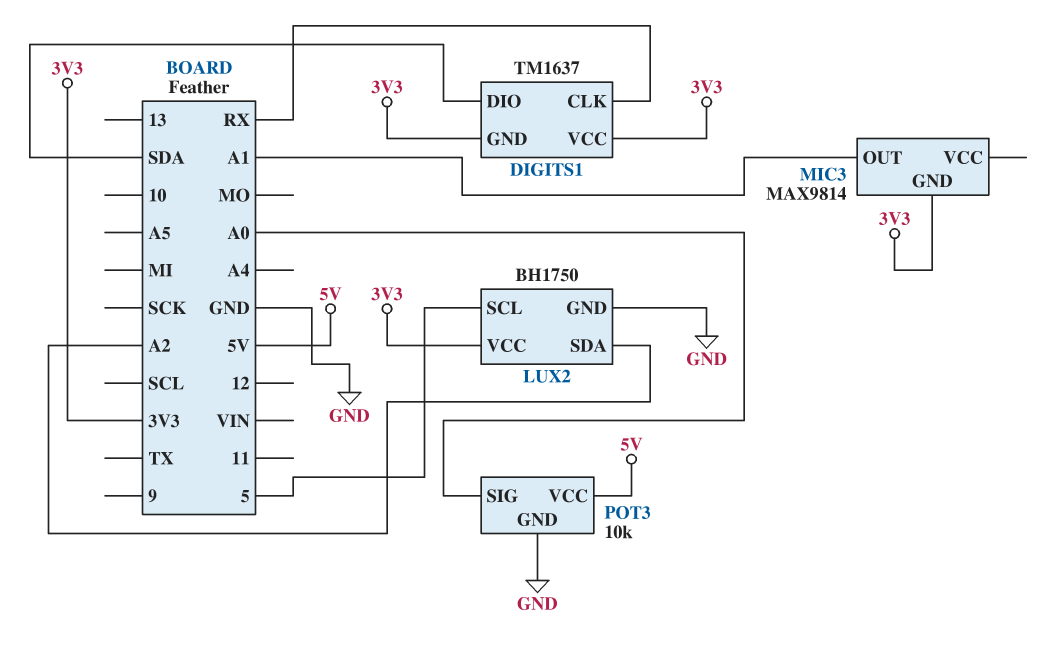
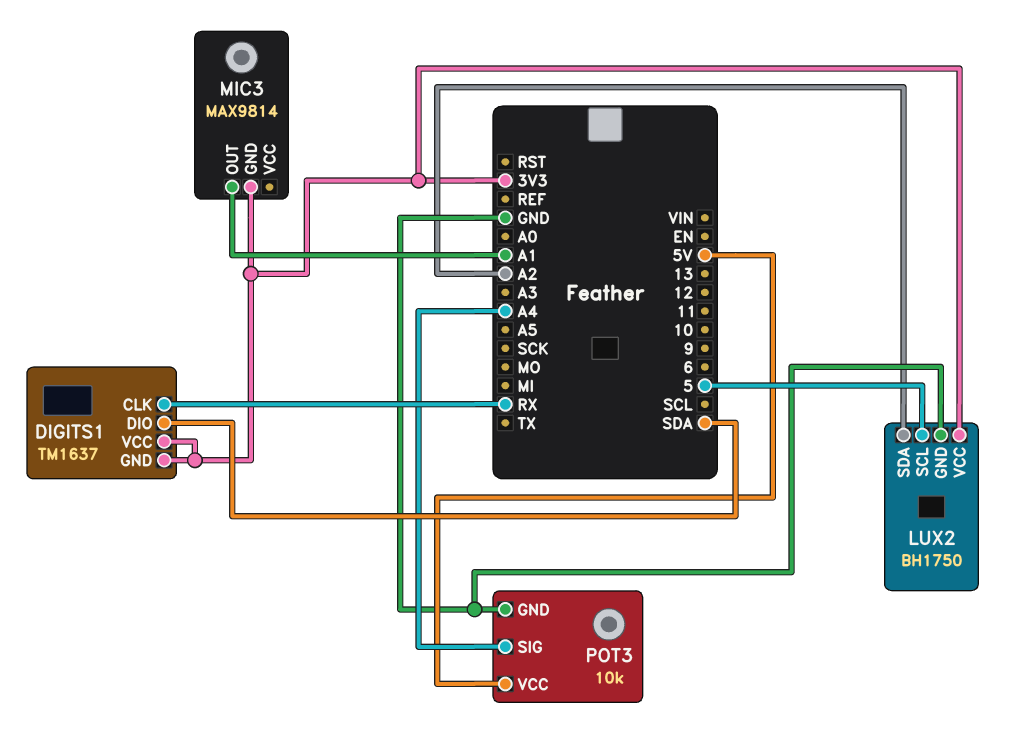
POT3 pin SIG: A0 -> A4

